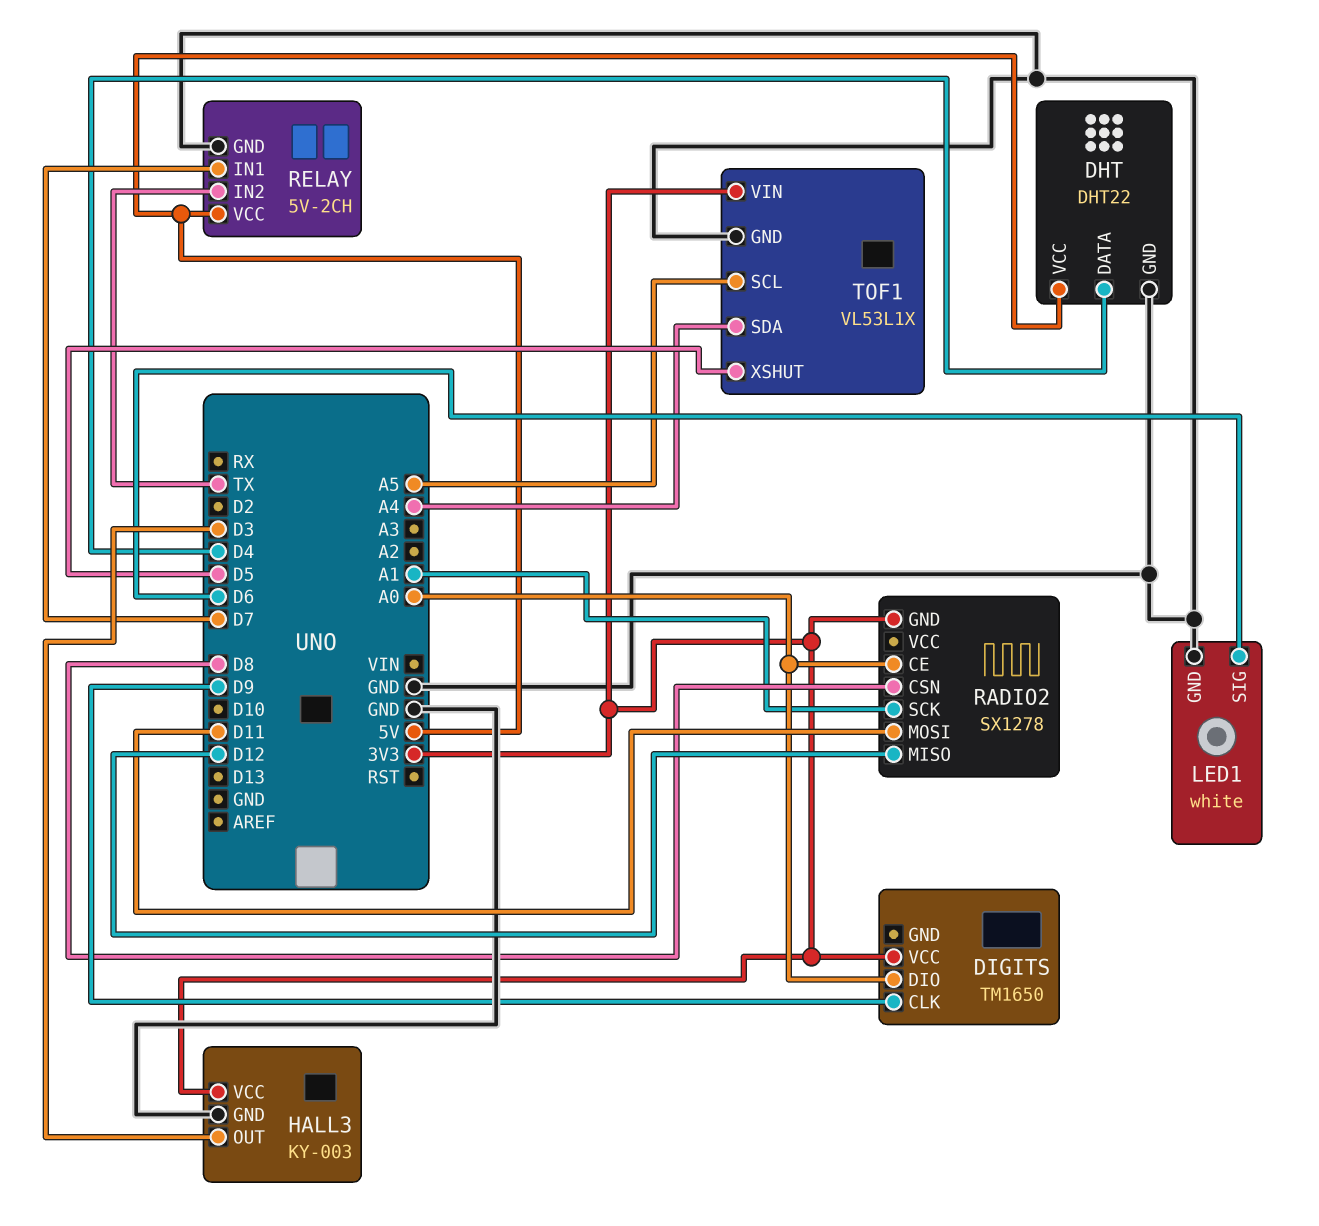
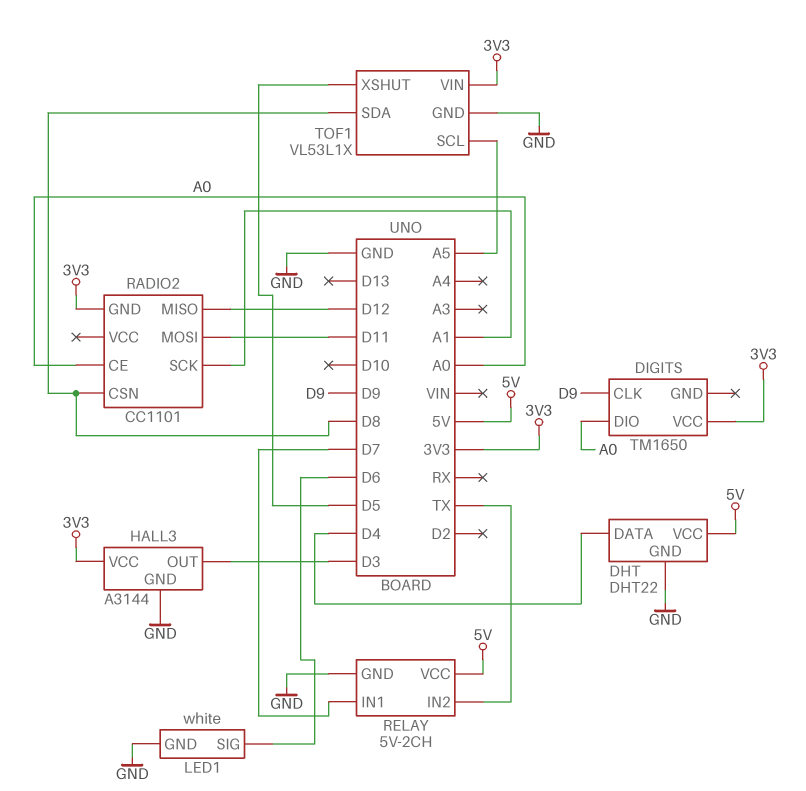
HALL3: KY-003 -> A3144
RADIO2: SX1278 -> CC1101
TOF1 pin SDA: A4 -> D8

